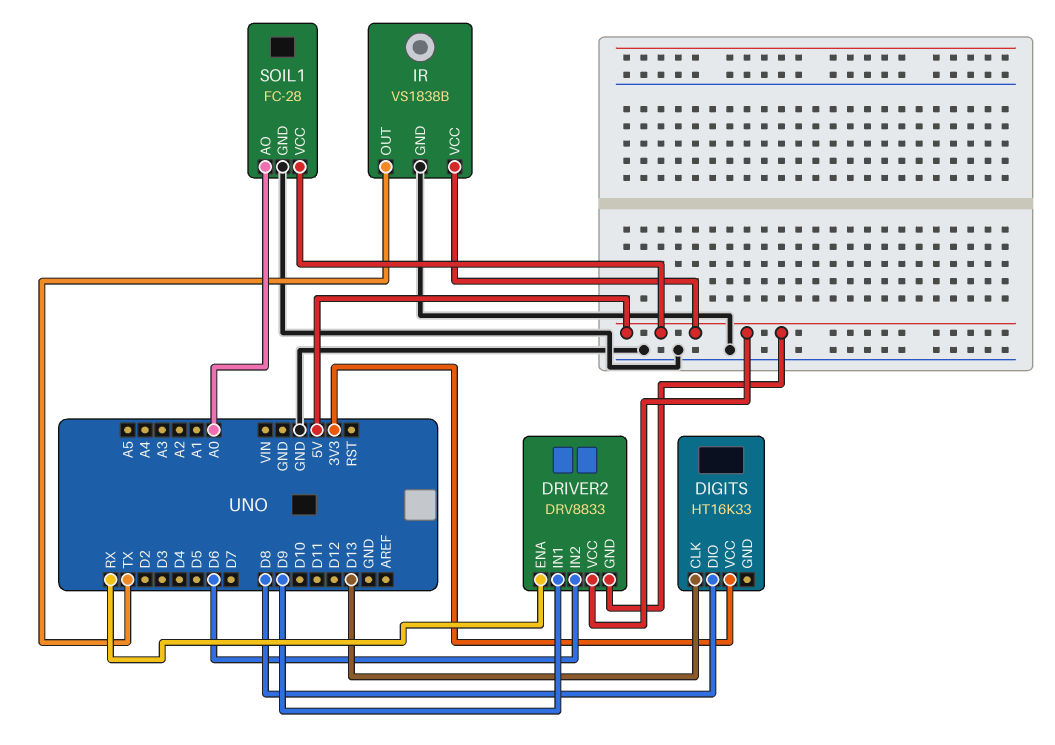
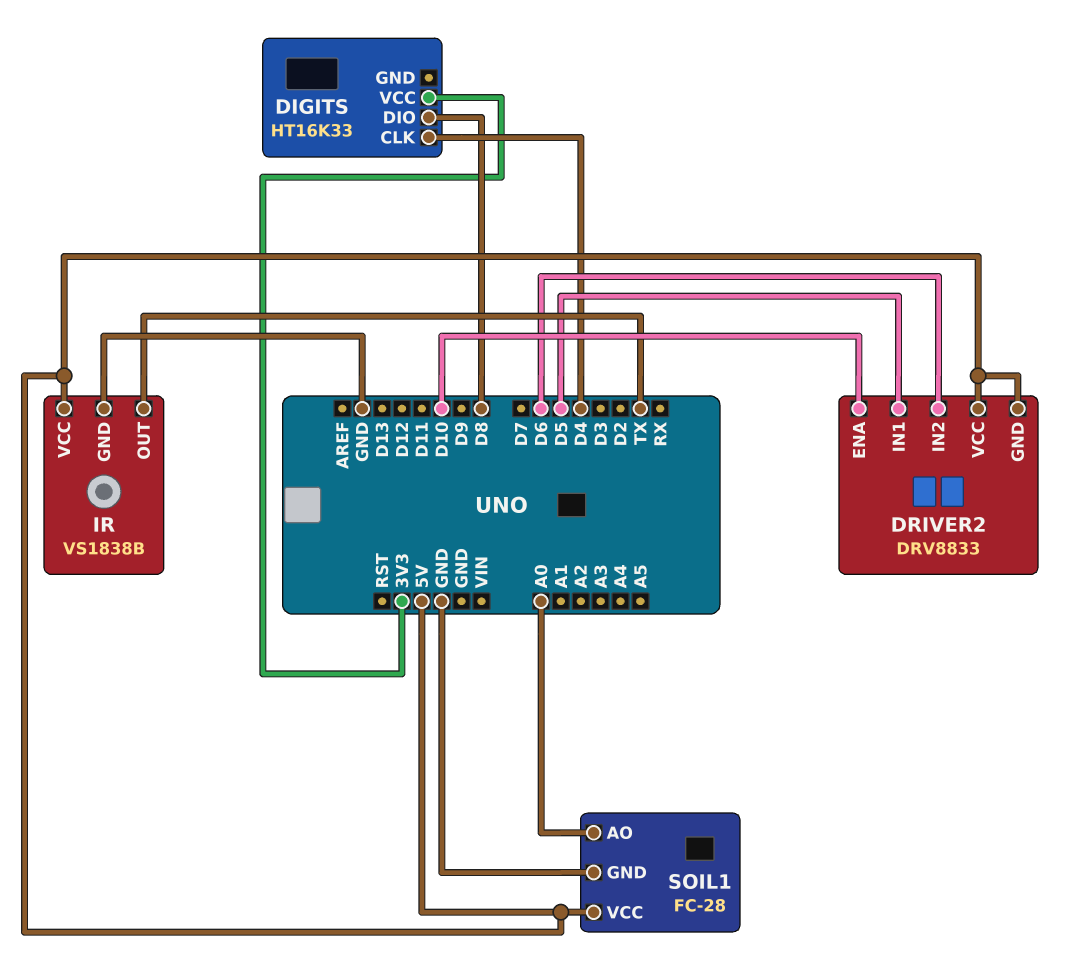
DIGITS pin CLK: D13 -> D4
DRIVER2 pin ENA: RX -> D10
DRIVER2 pin IN1: D9 -> D5

